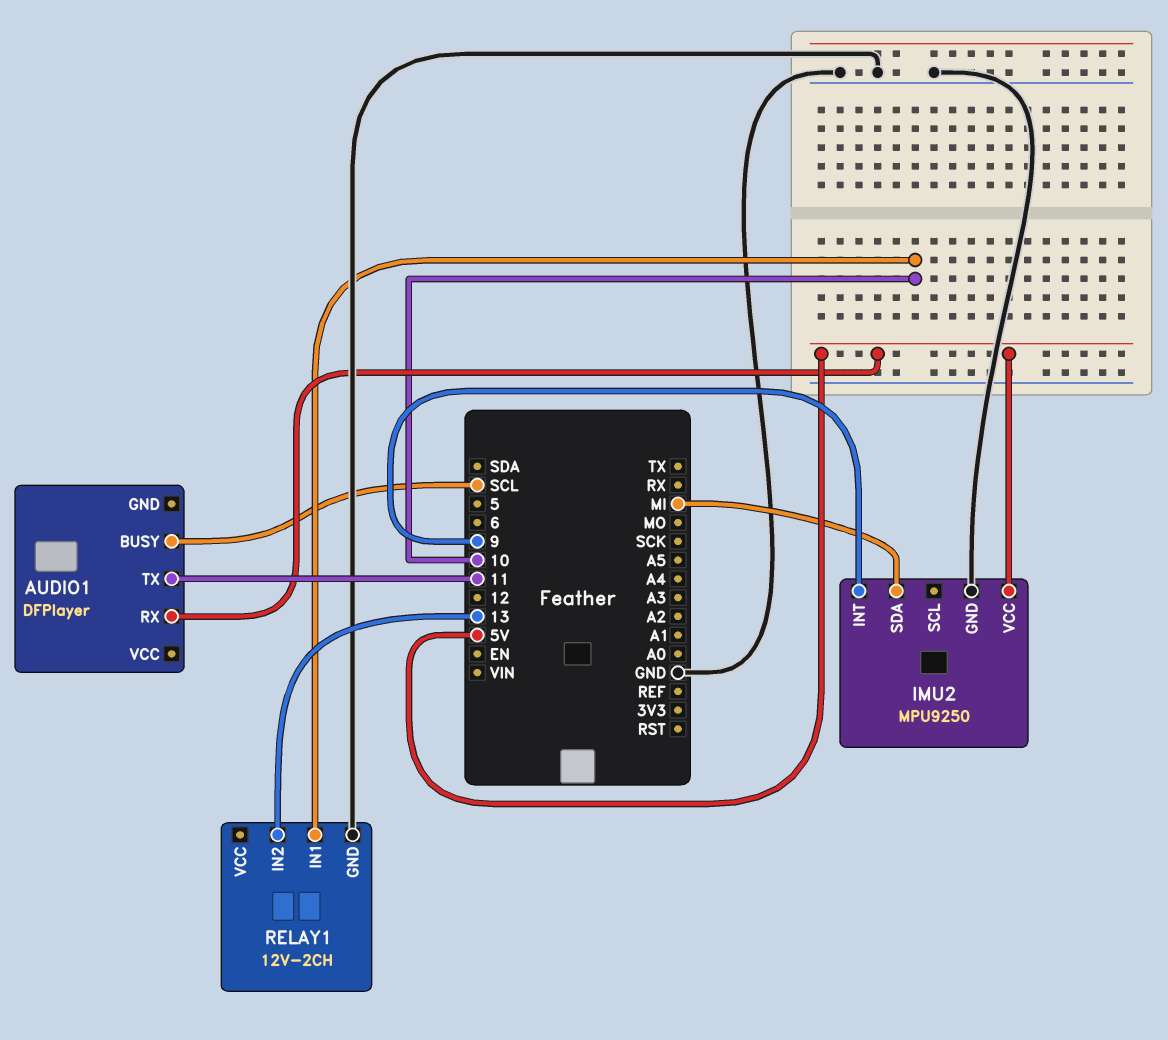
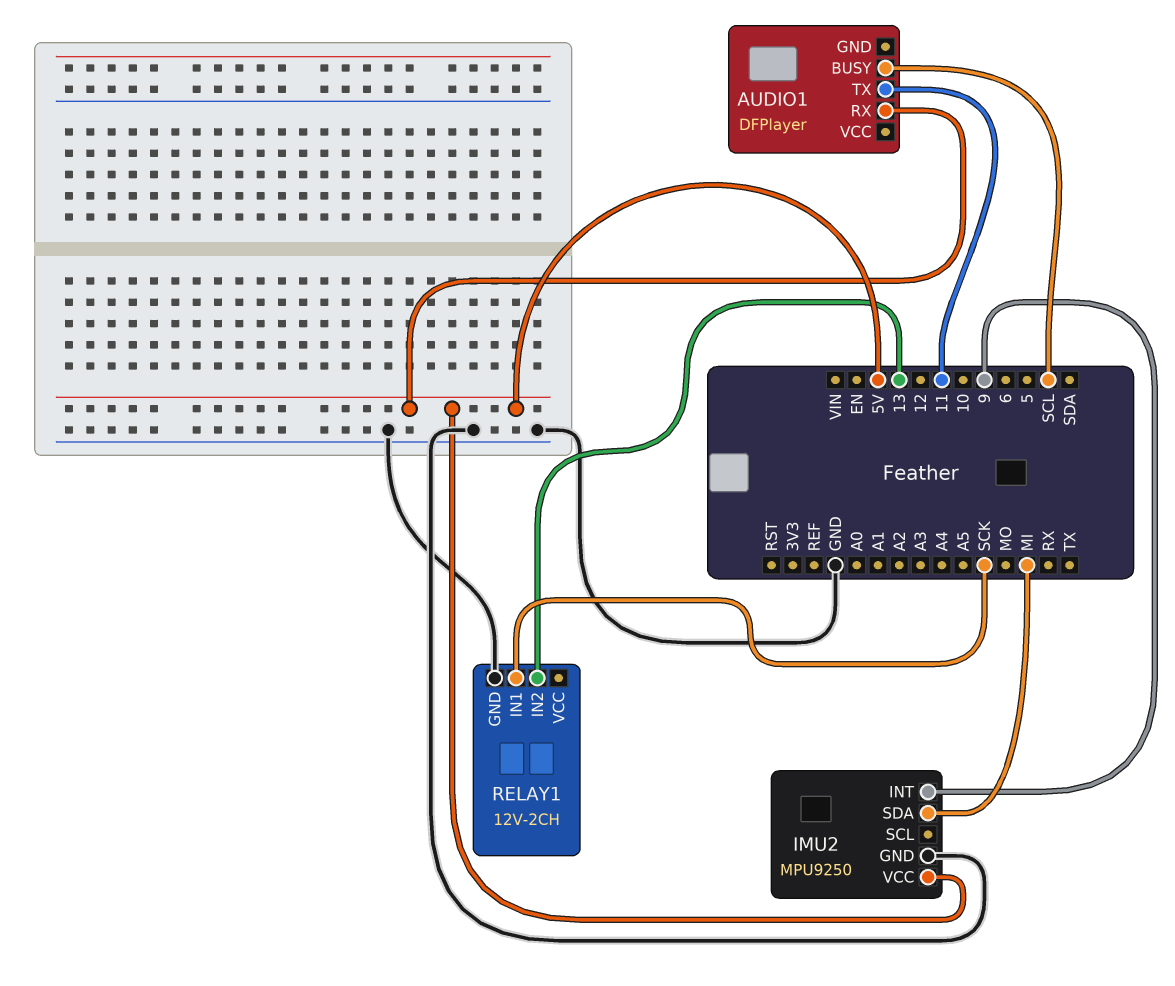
RELAY1 pin IN1: 10 -> SCK

